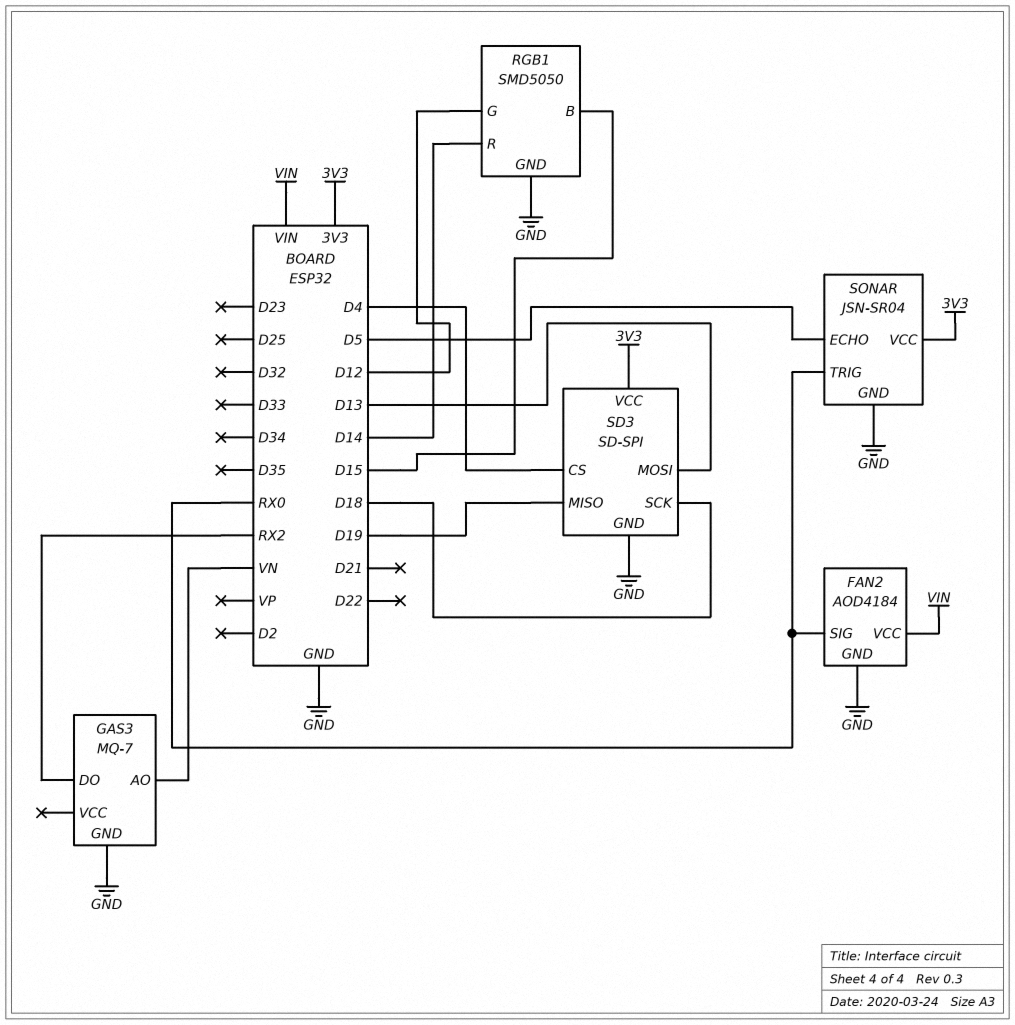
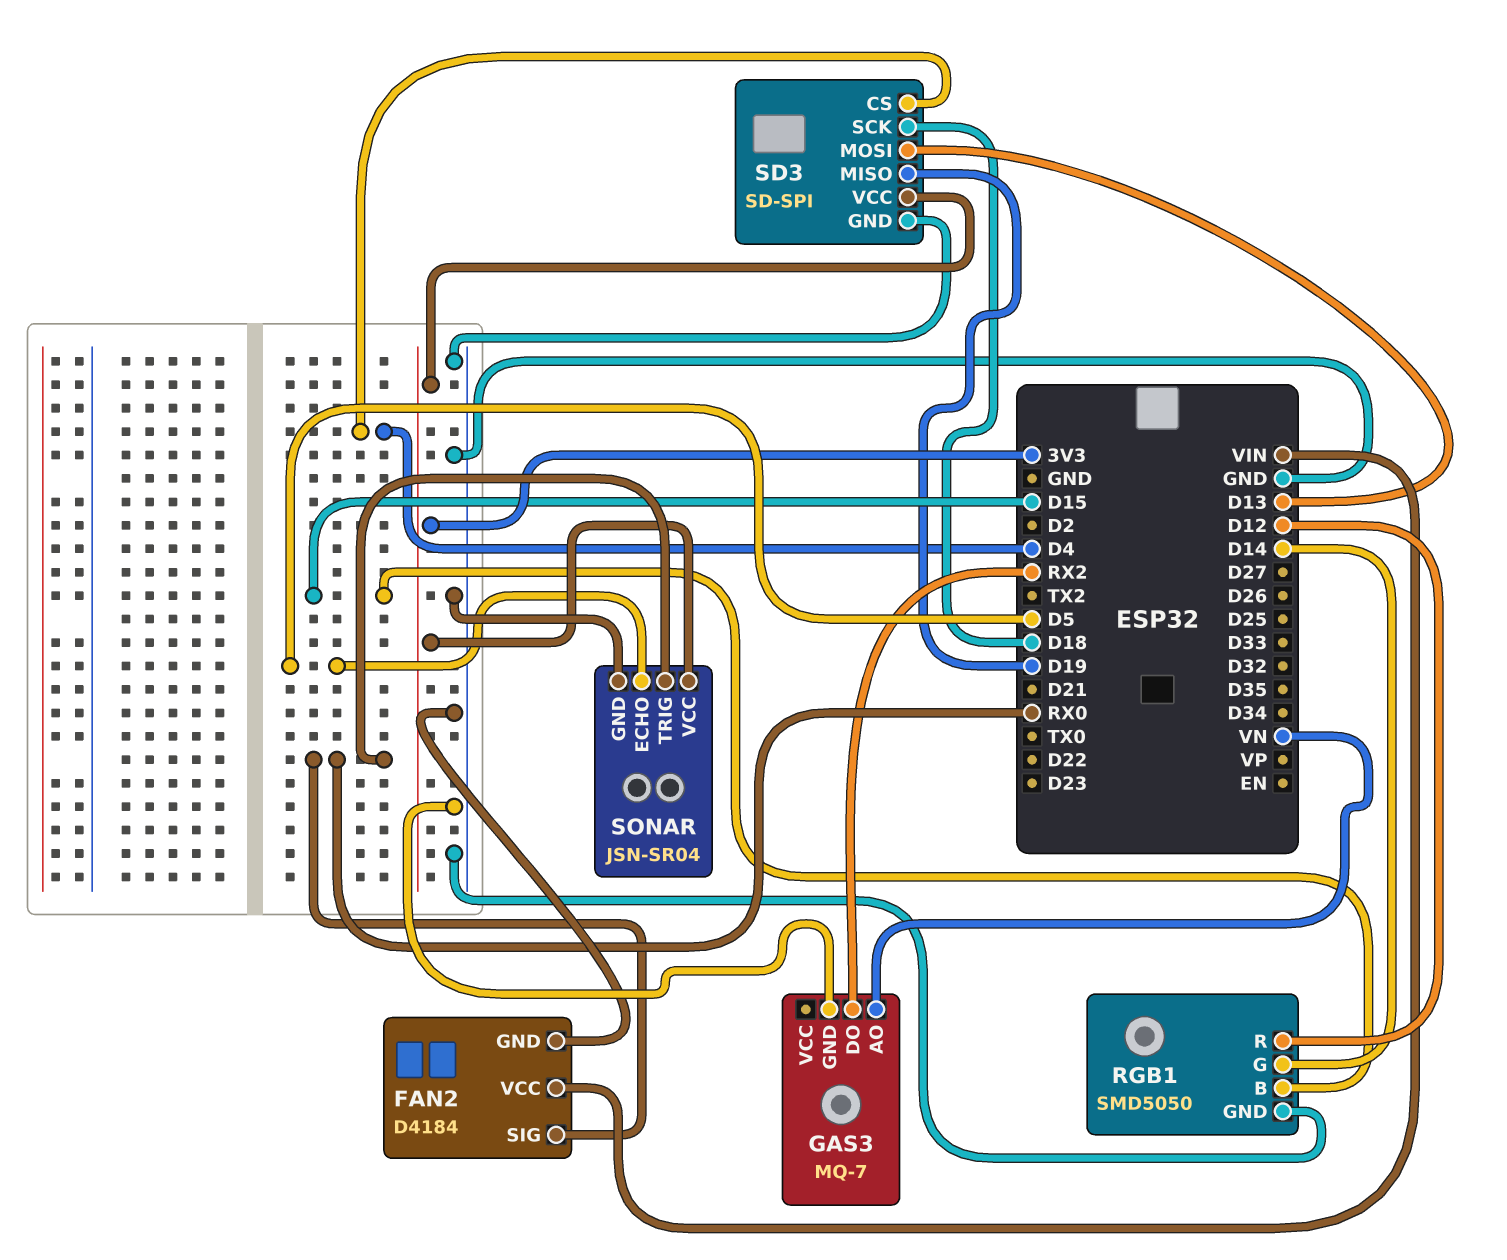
FAN2: AOD4184 -> D4184
RGB1 pin G: D12 -> D14
RGB1 pin R: D14 -> D12

